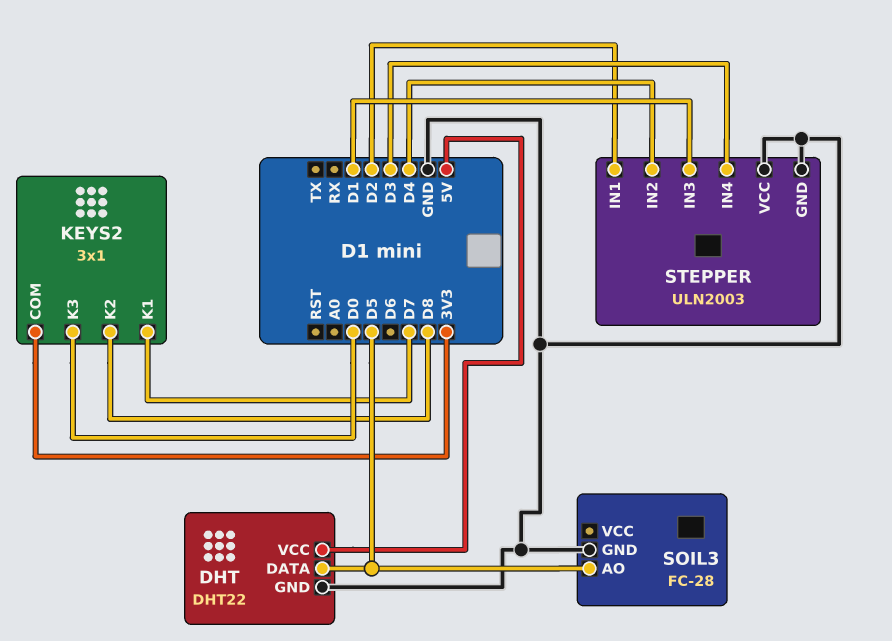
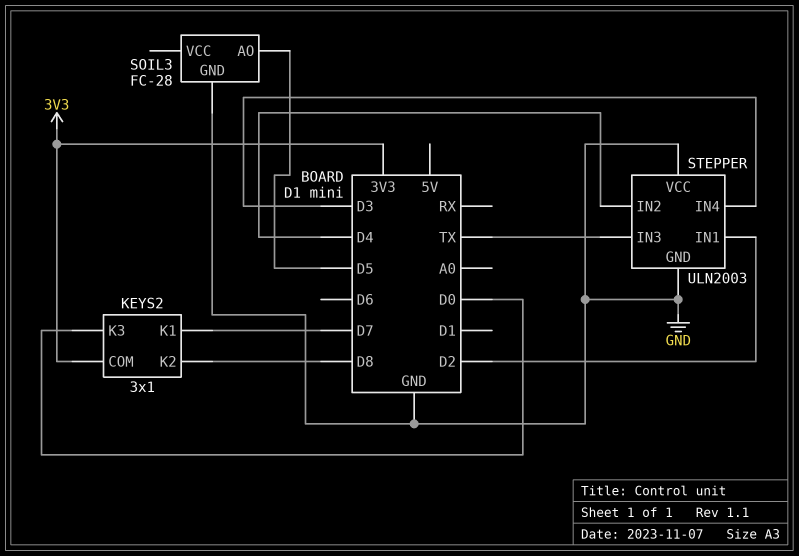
DHT: DHT22 -> none
DHT pin DATA: D5 -> none
DHT pin GND: GND -> none
DHT pin VCC: 5V -> none
STEPPER pin IN3: D1 -> TX

